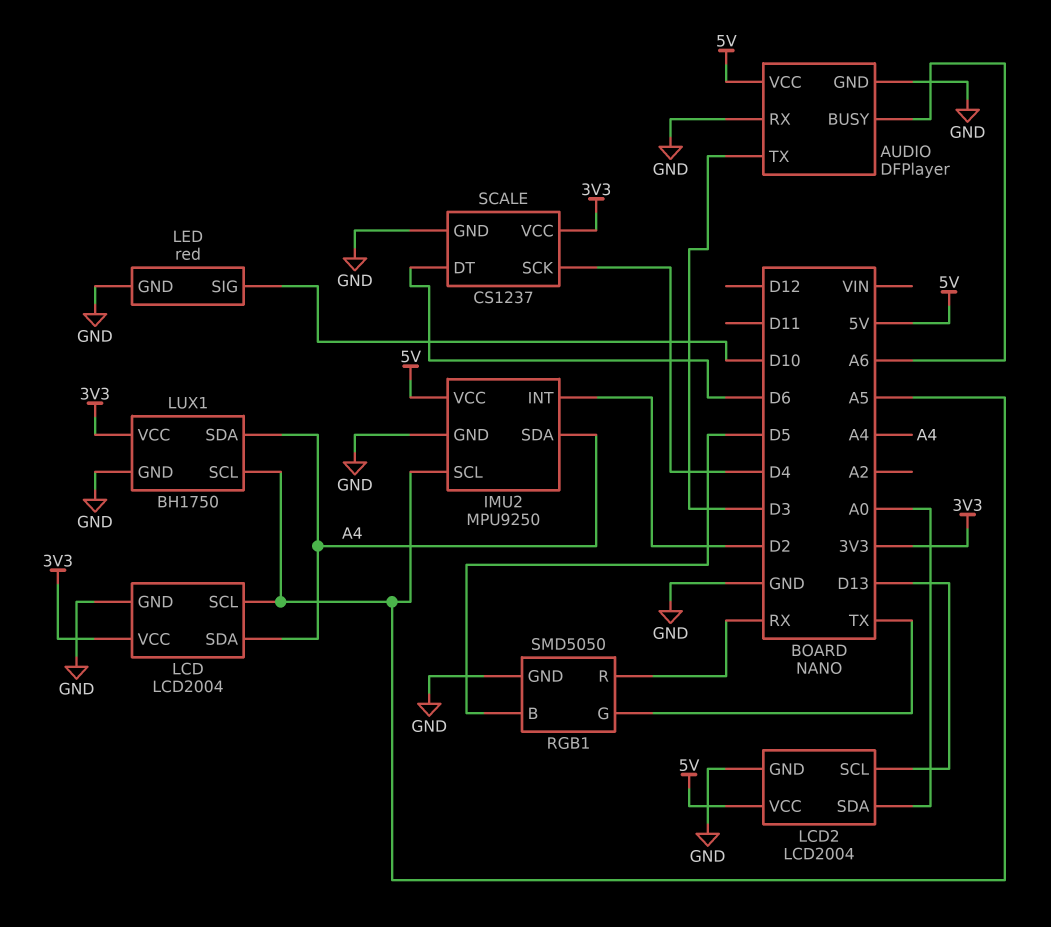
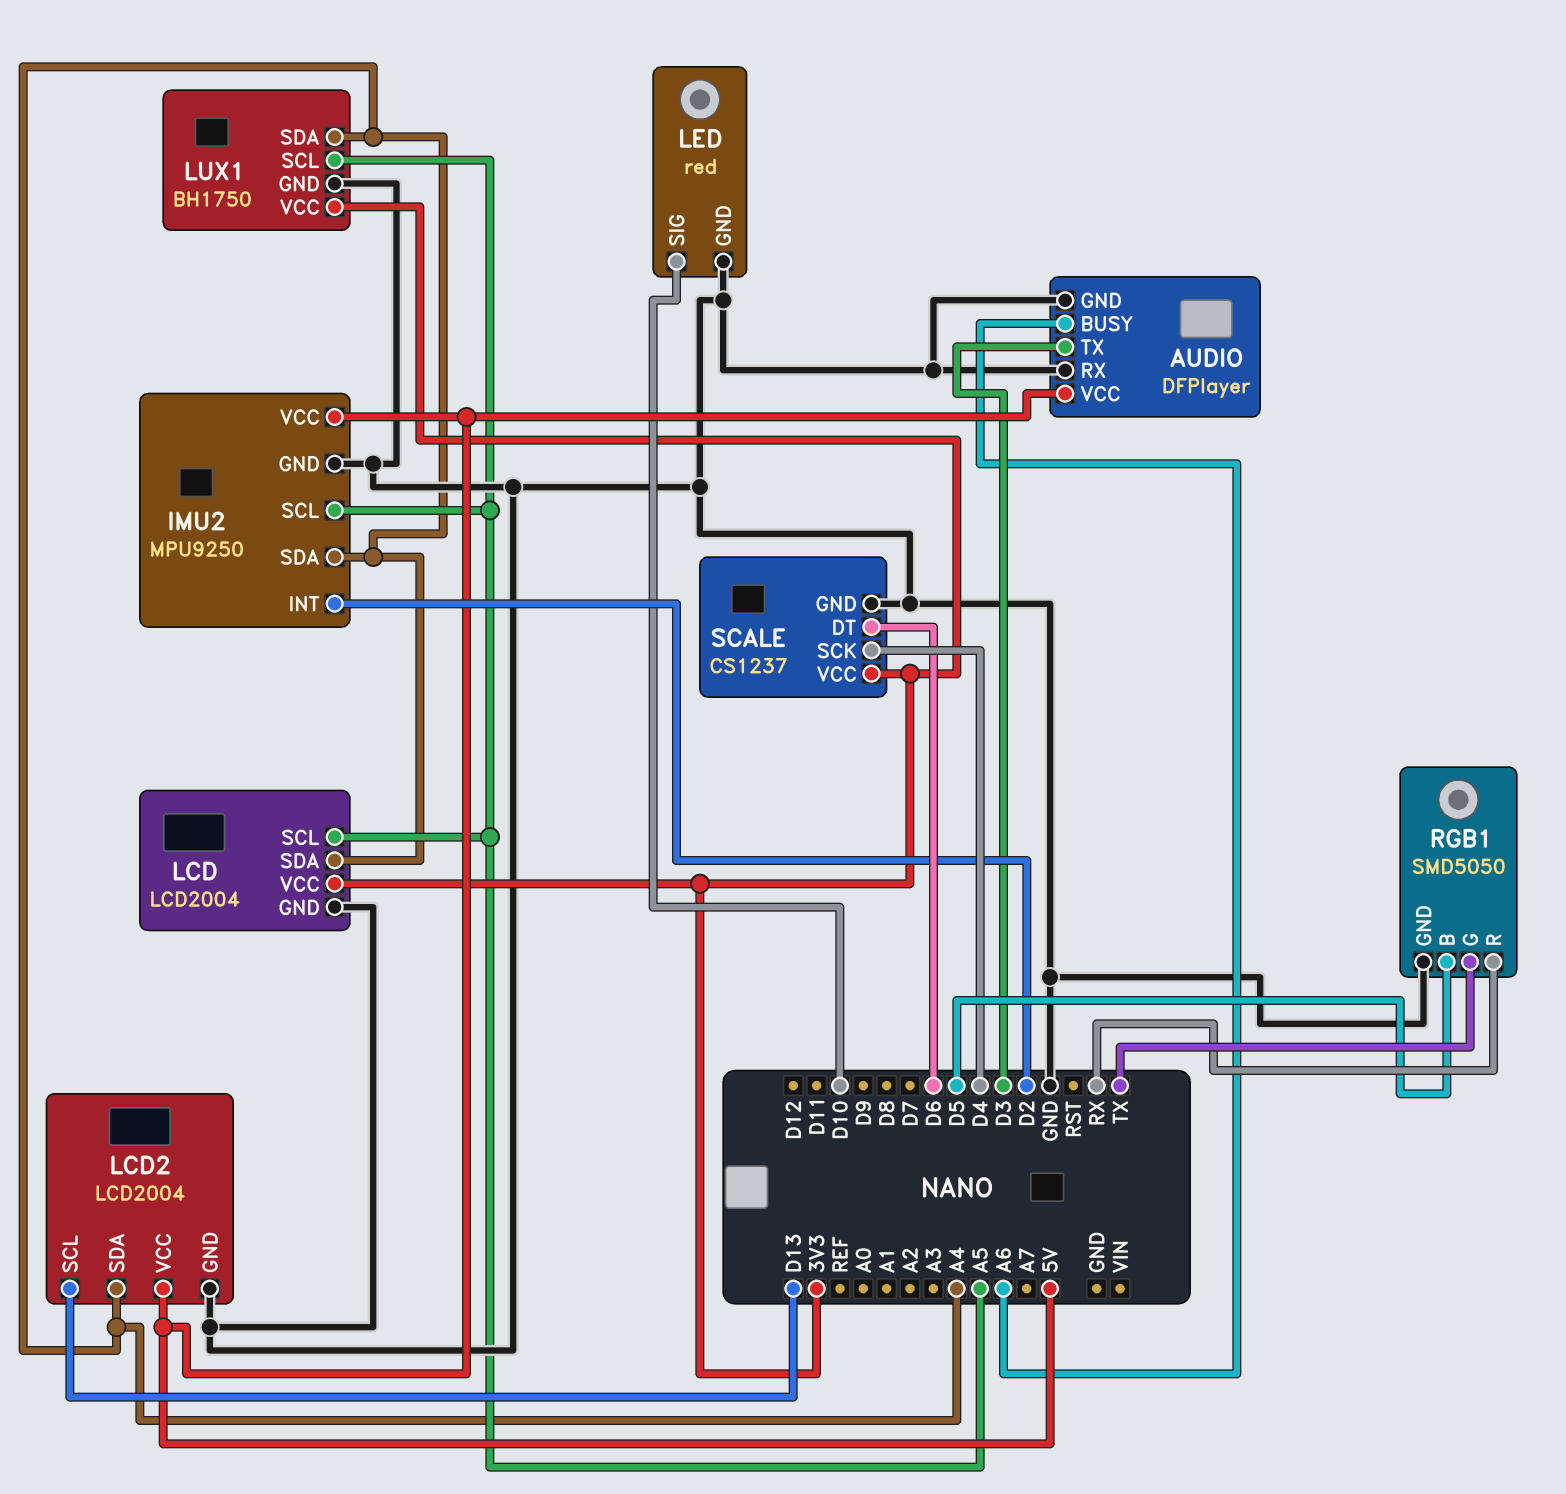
LCD2 pin SDA: A0 -> A4

